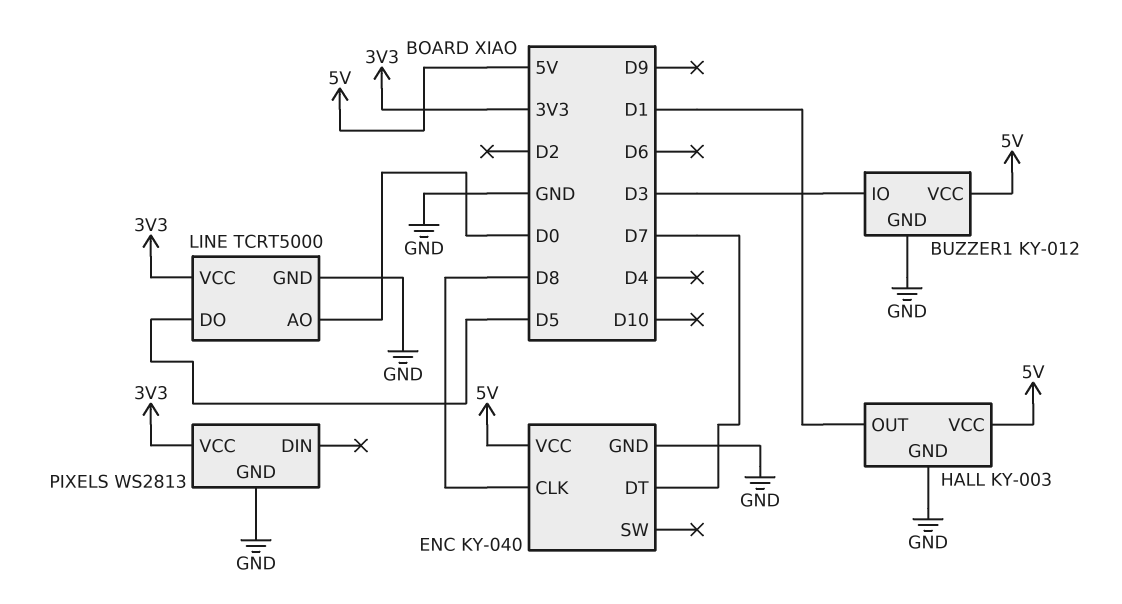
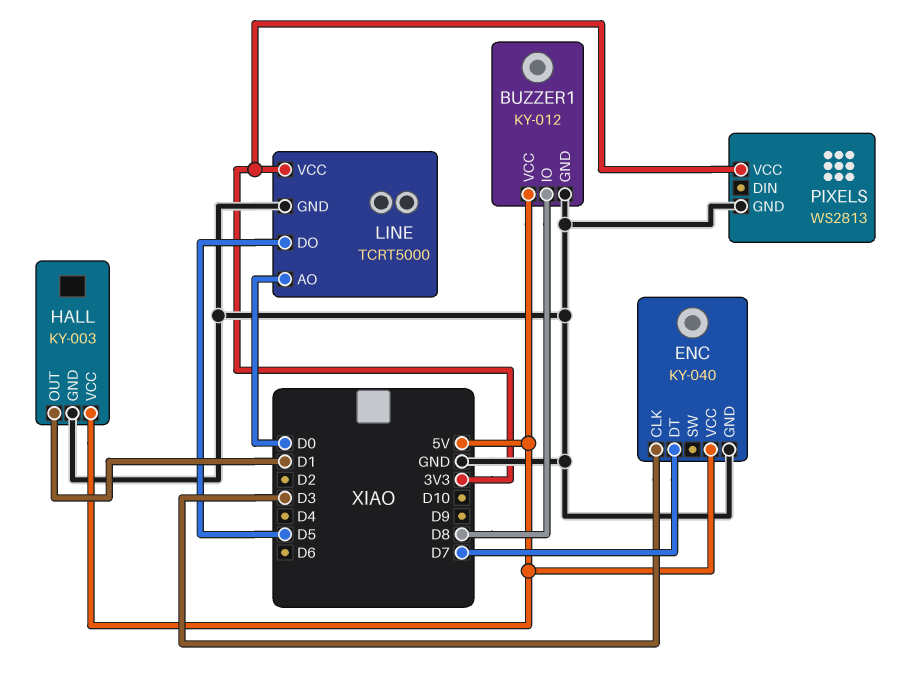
BUZZER1 pin IO: D3 -> D8
ENC pin CLK: D8 -> D3

